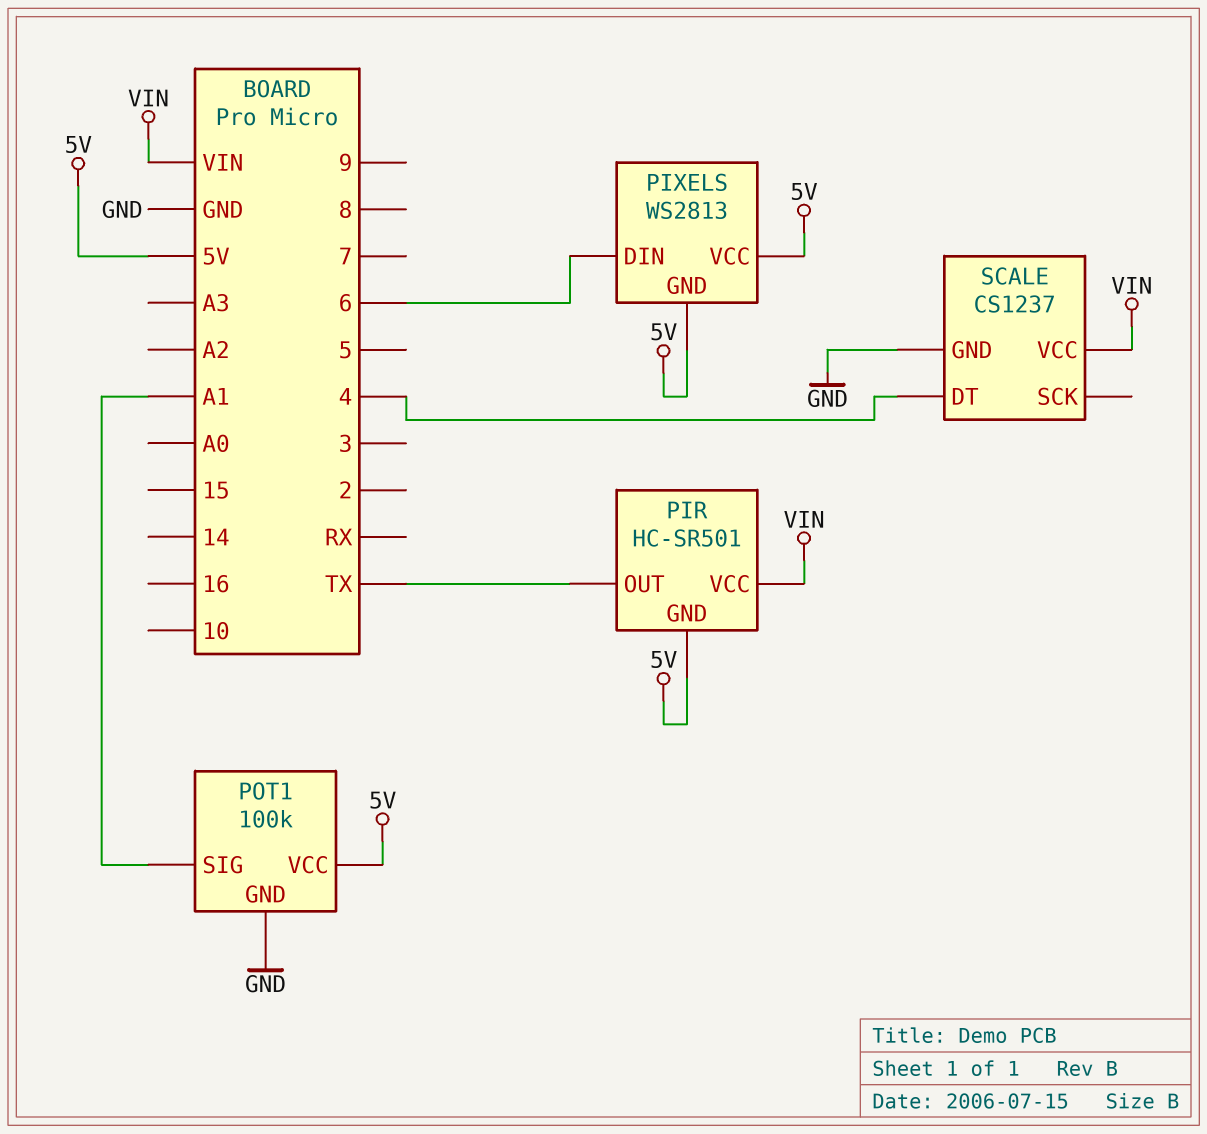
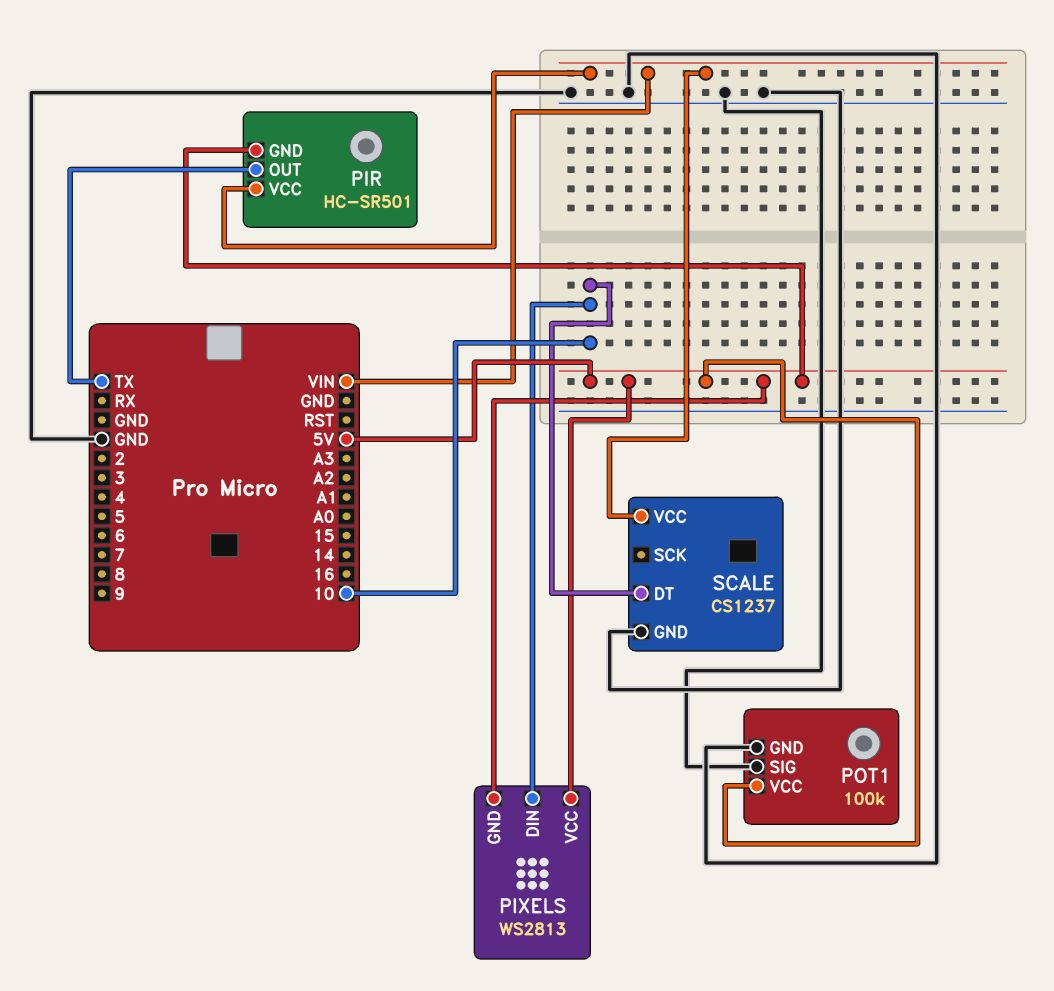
PIXELS pin DIN: 6 -> 10
POT1 pin SIG: A1 -> GND
SCALE pin DT: 4 -> 10

